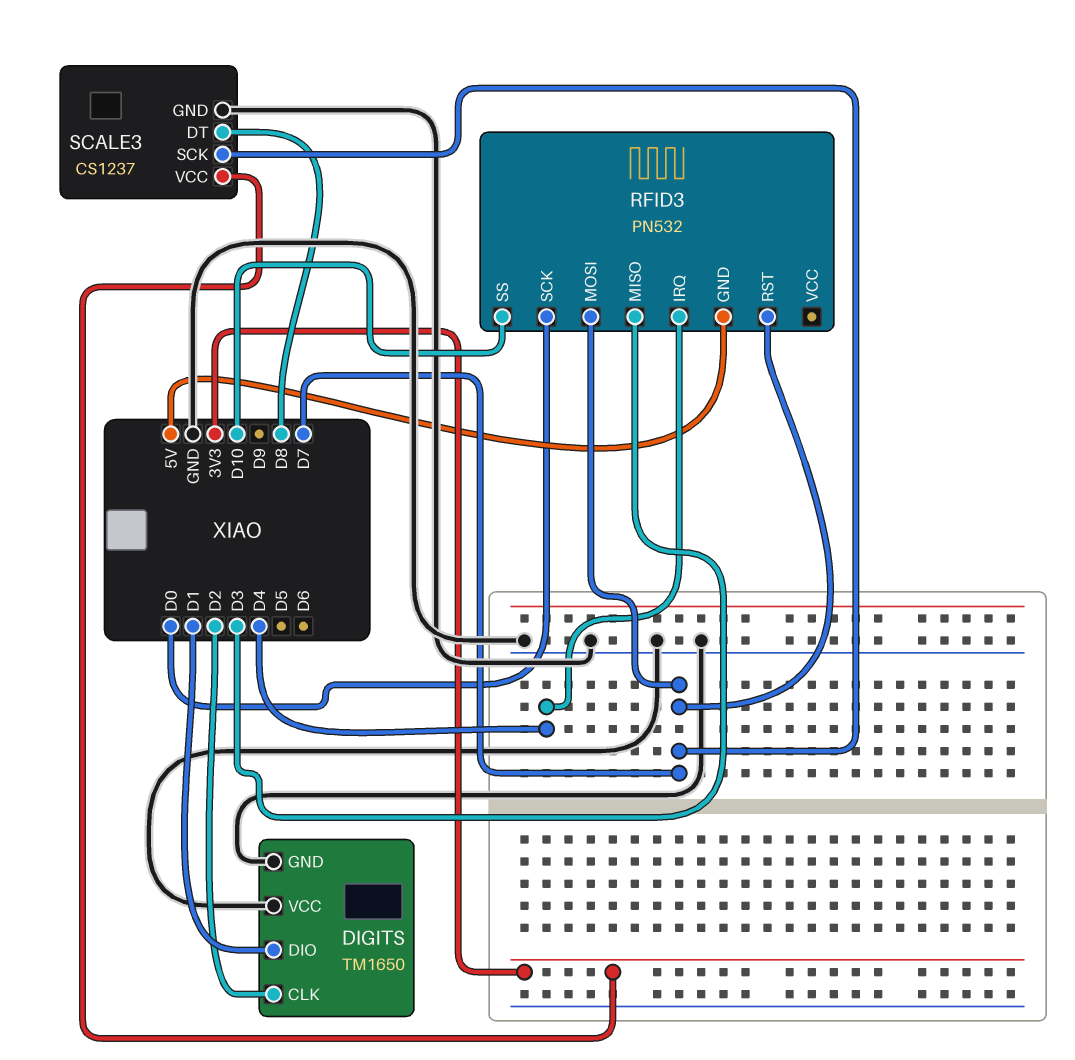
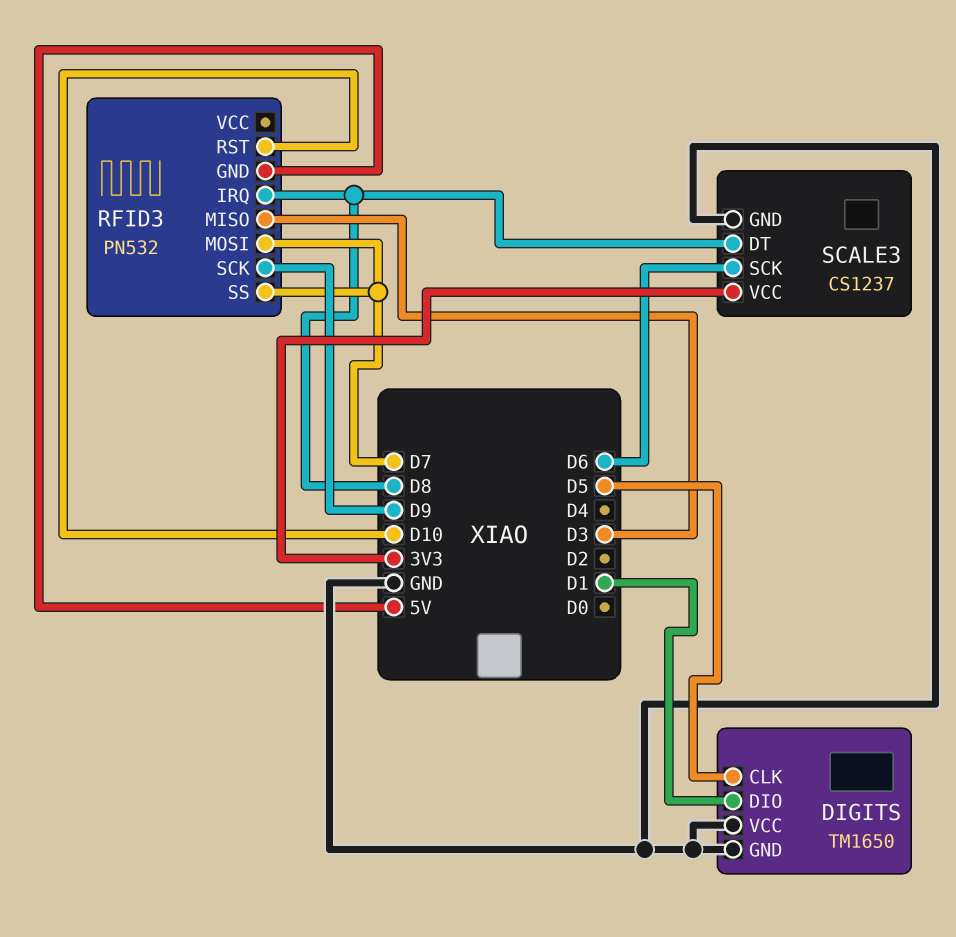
DIGITS pin CLK: D2 -> D5
RFID3 pin IRQ: D4 -> D8
RFID3 pin RST: D7 -> D10
RFID3 pin SCK: D0 -> D9
RFID3 pin SS: D10 -> D7
SCALE3 pin SCK: D7 -> D6

